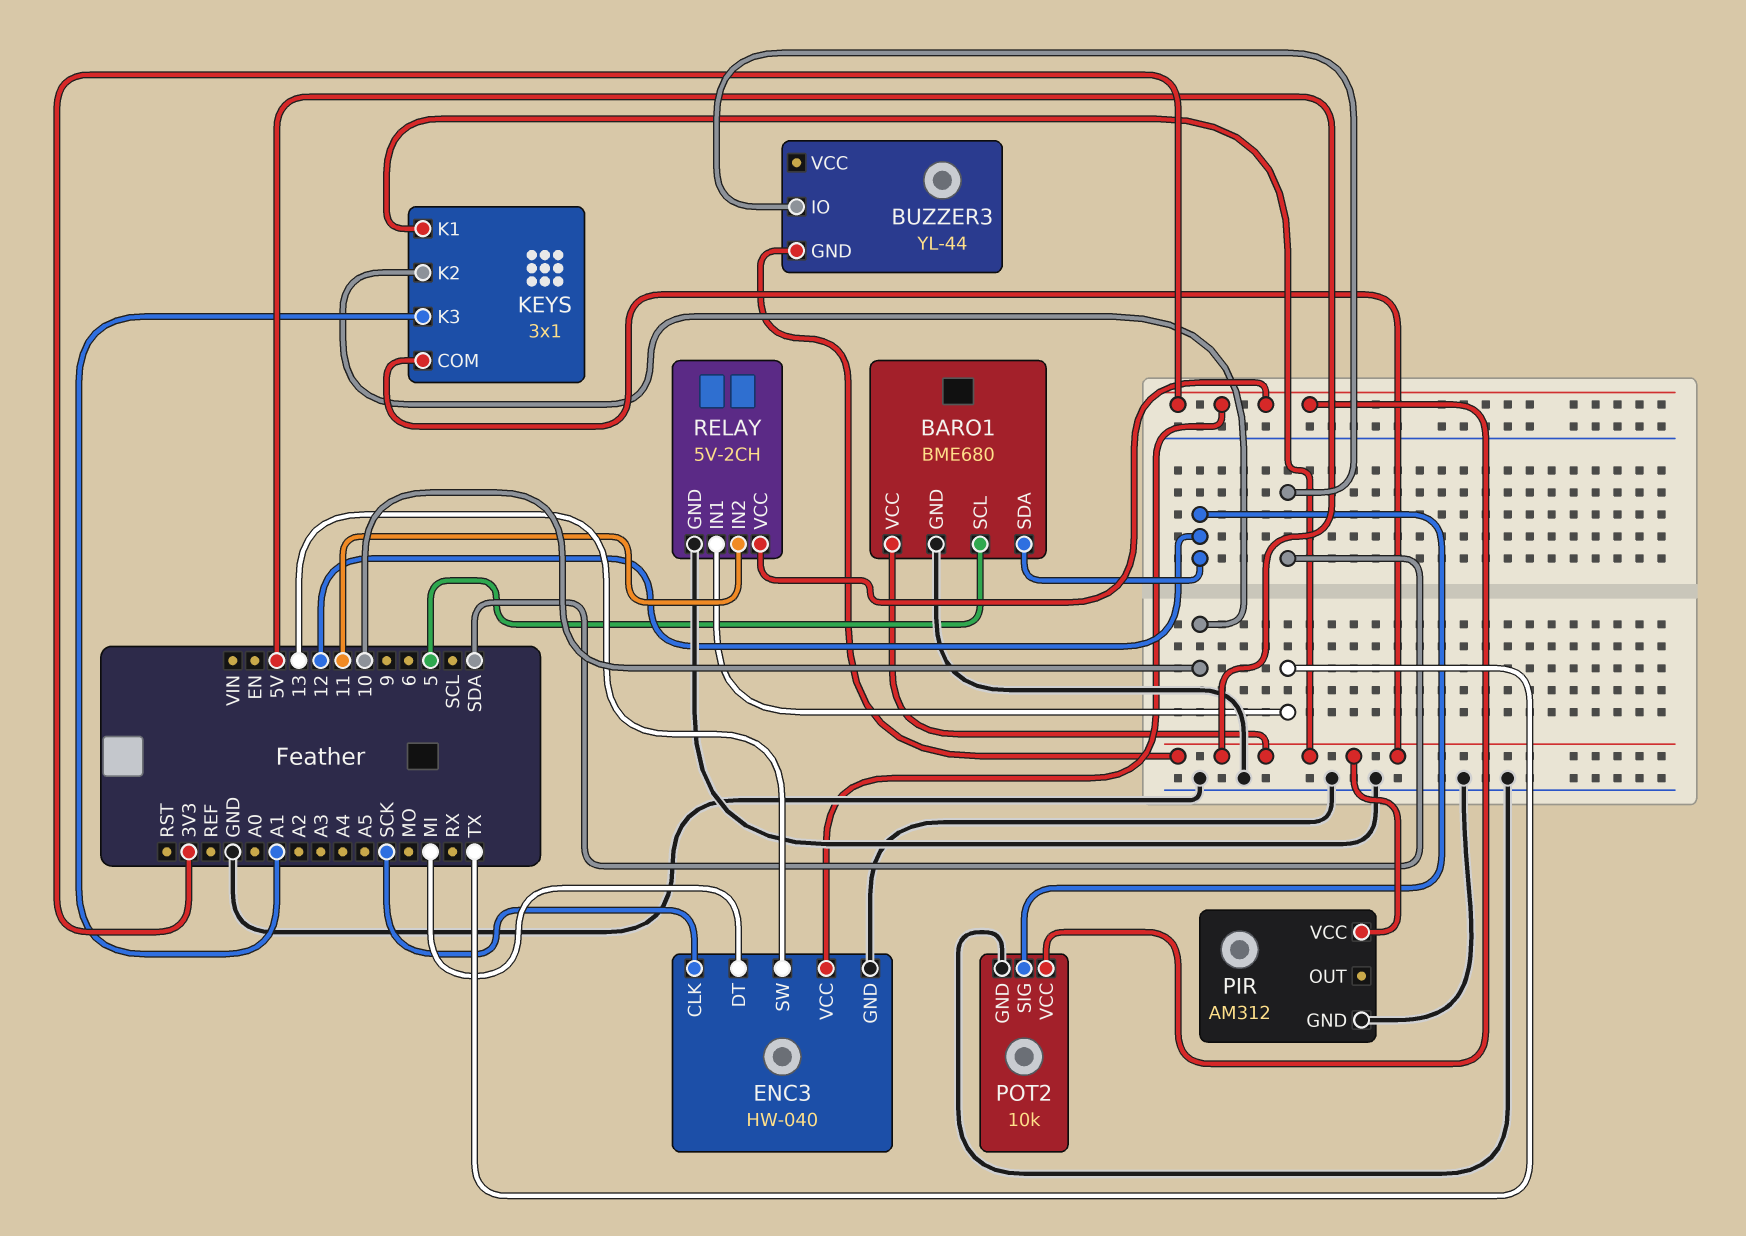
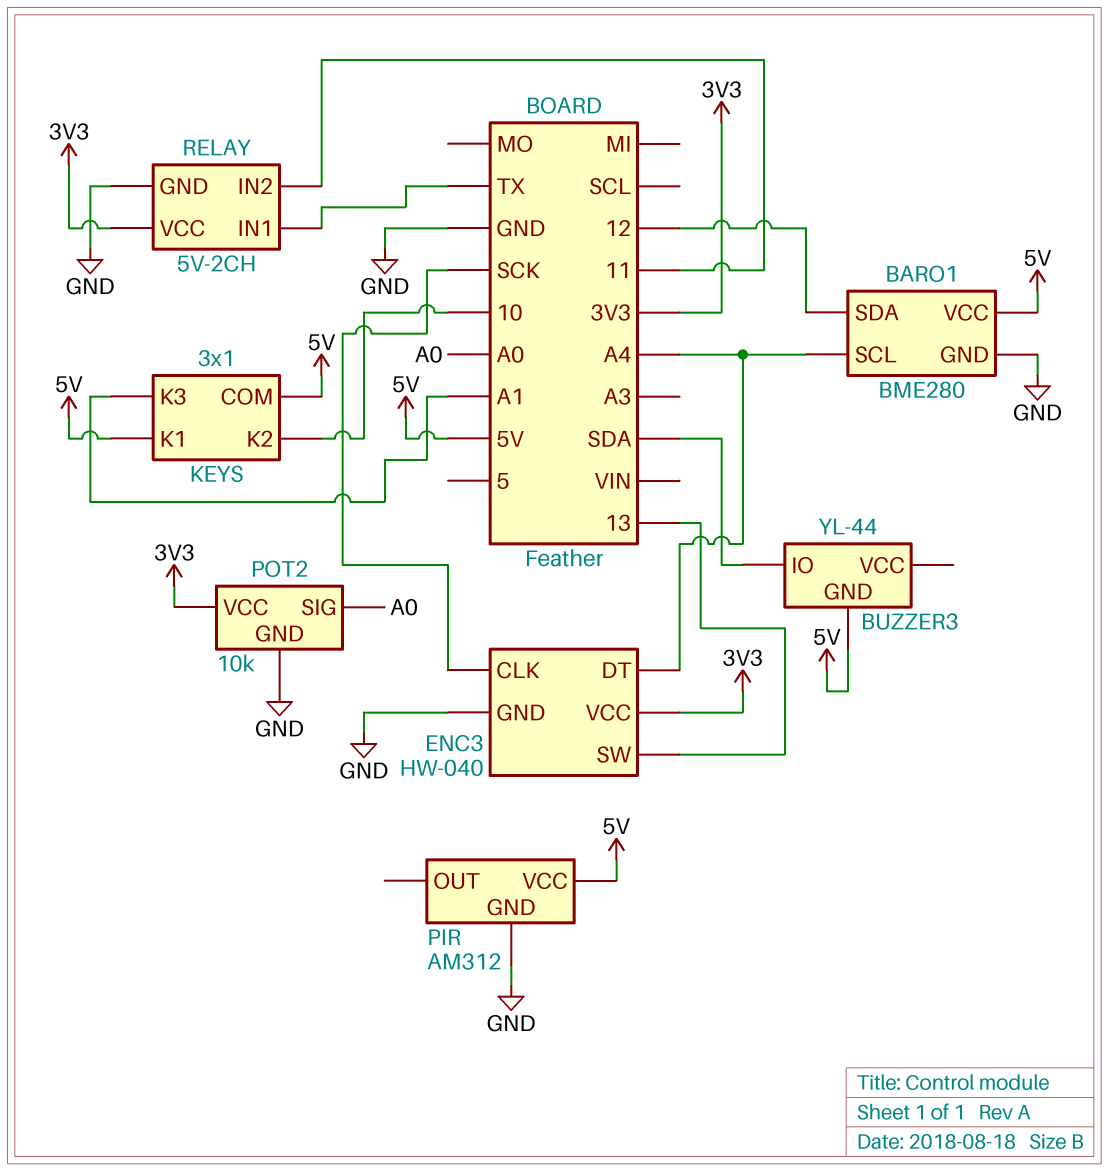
BARO1: BME680 -> BME280
BARO1 pin SCL: 5 -> A4
ENC3 pin DT: MI -> A4
POT2 pin SIG: 12 -> A0

